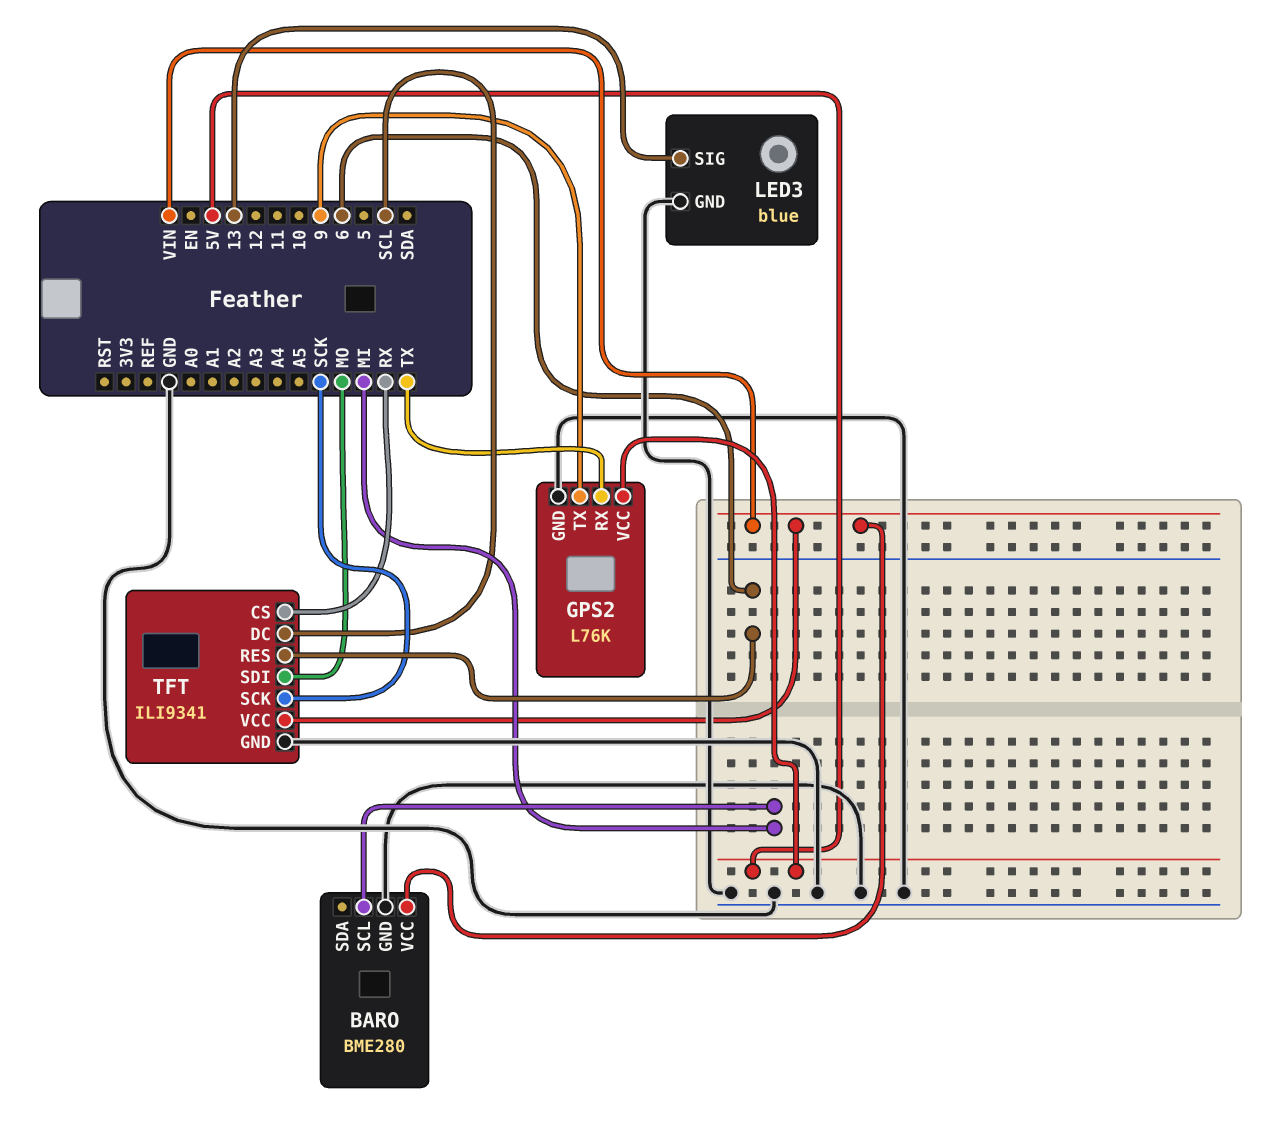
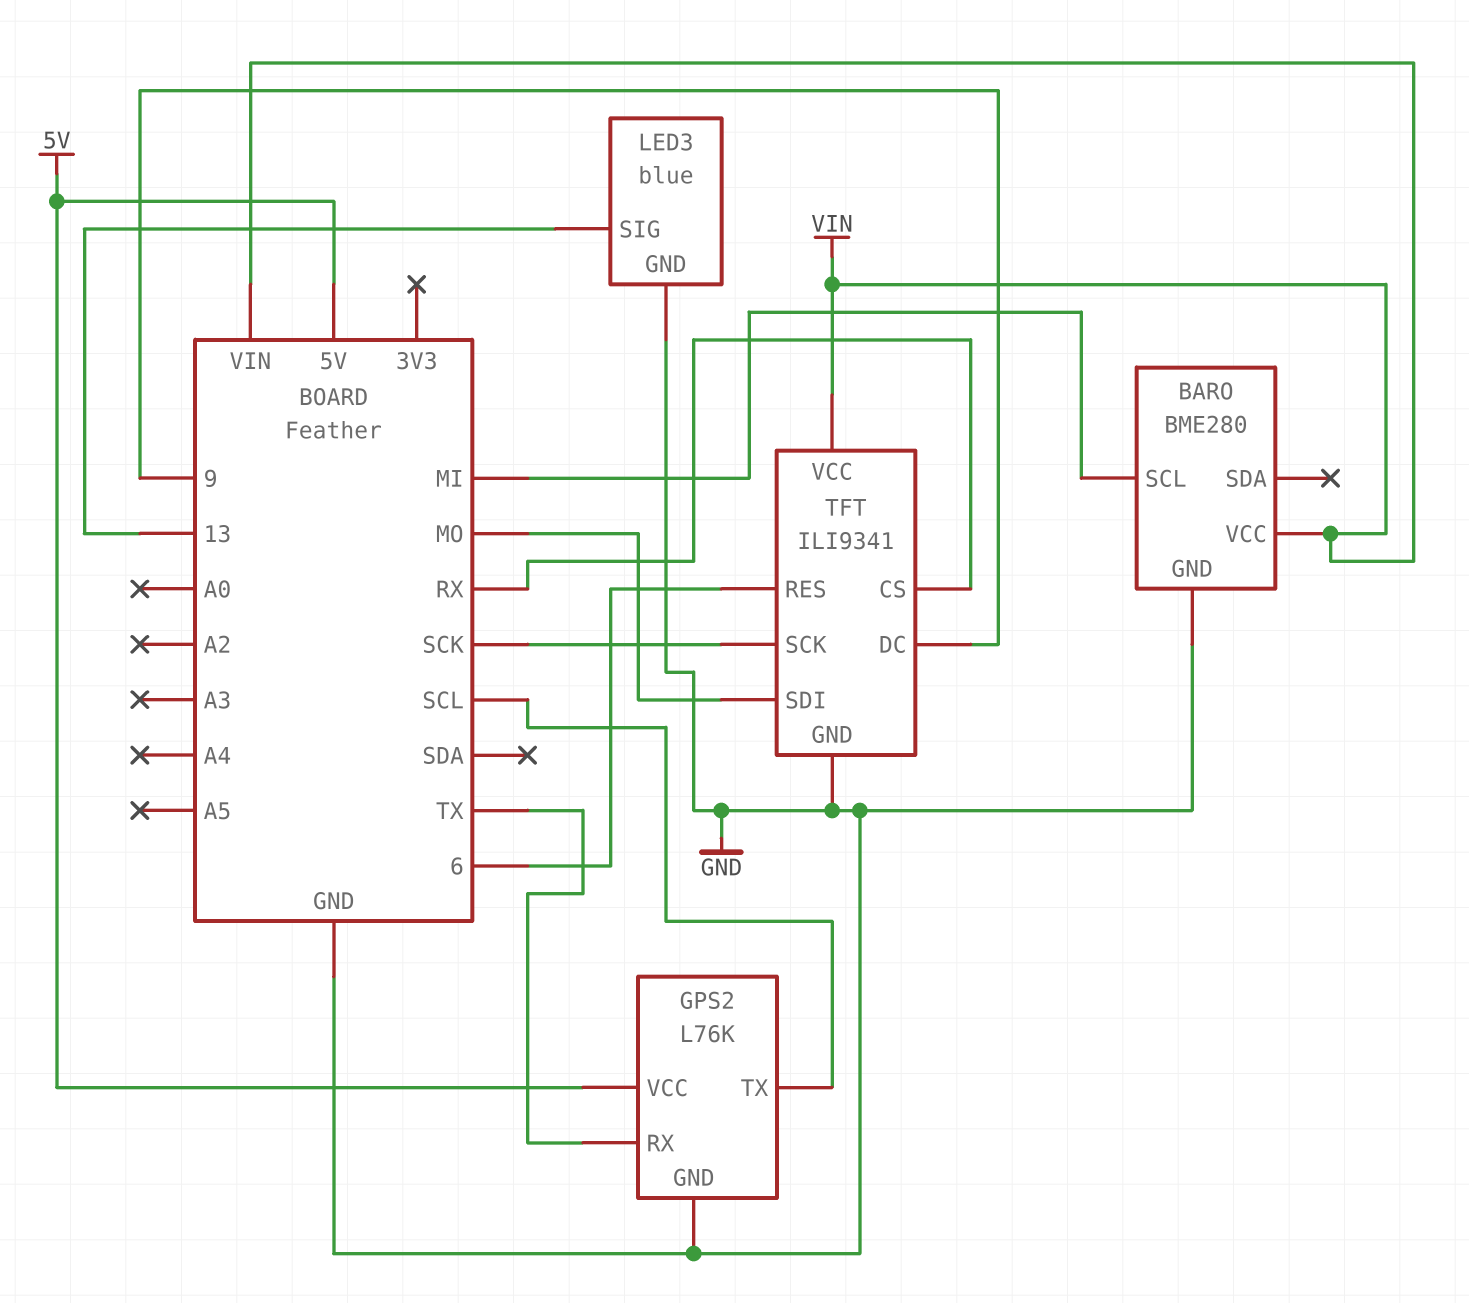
GPS2 pin TX: 9 -> SCL
TFT pin DC: SCL -> 9

